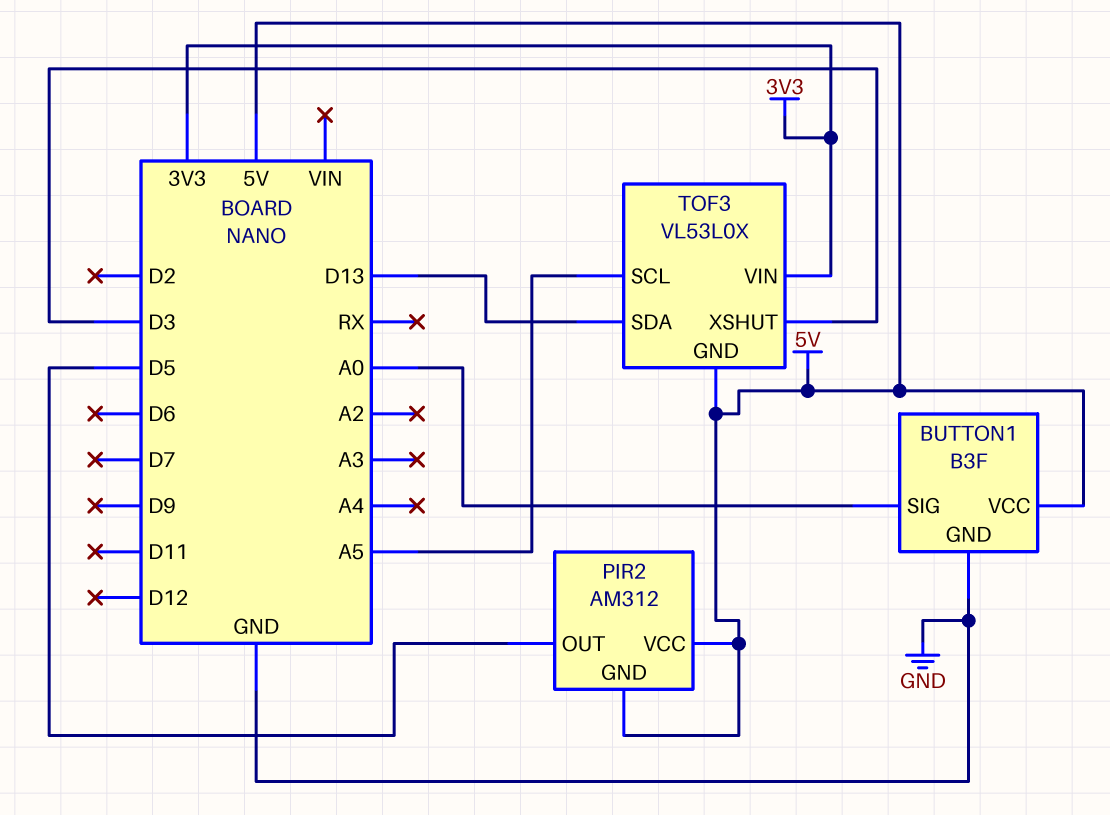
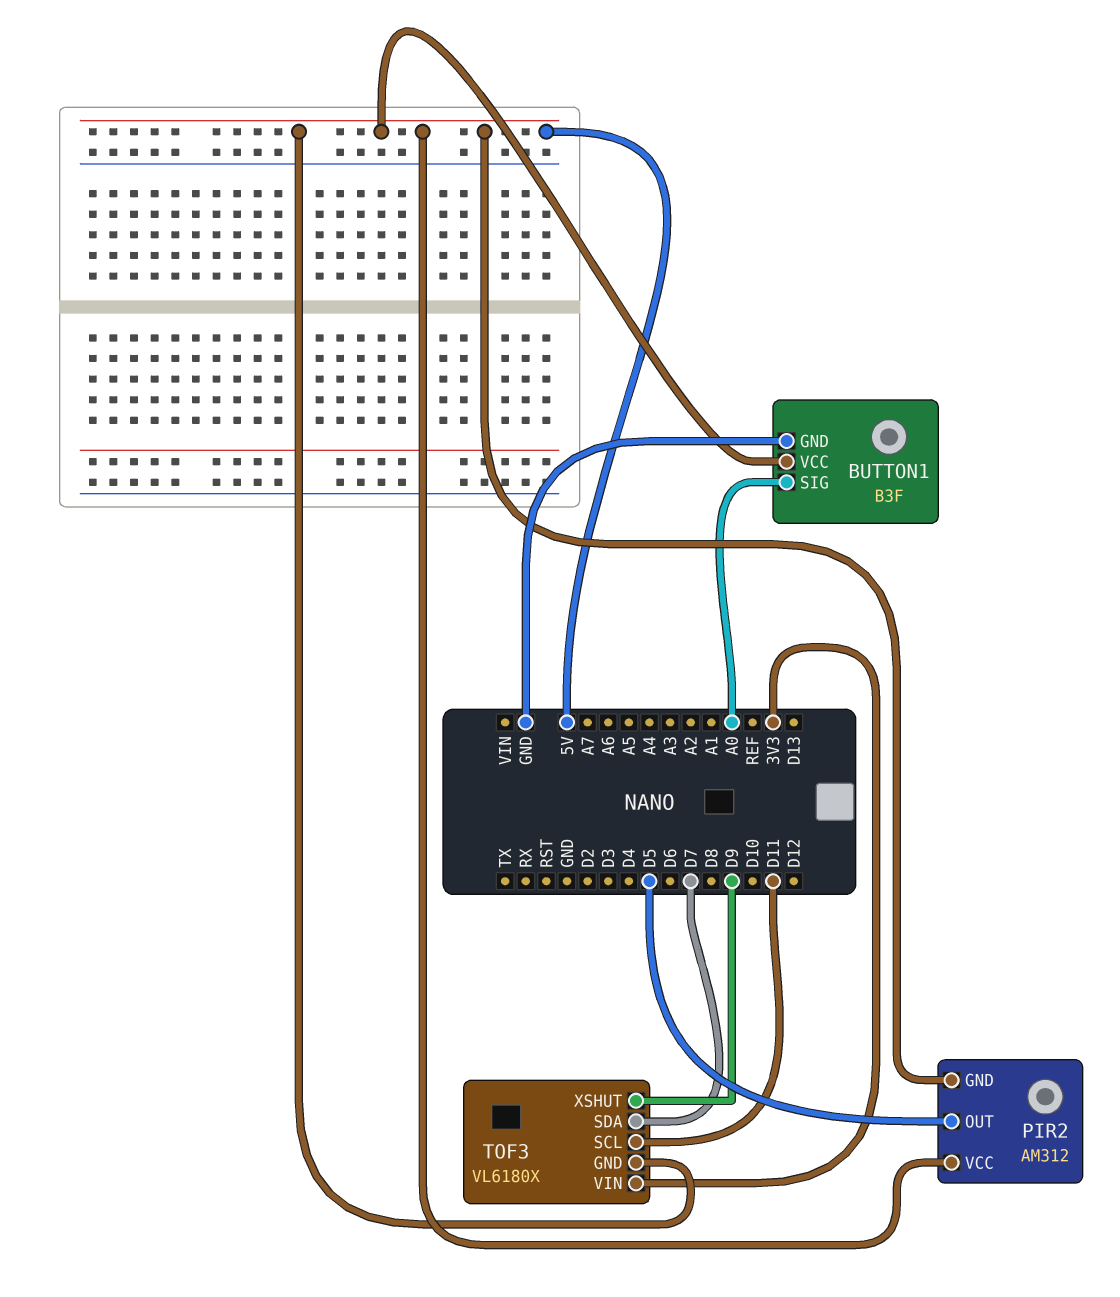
TOF3: VL53L0X -> VL6180X
TOF3 pin SCL: A5 -> D11
TOF3 pin SDA: D13 -> D7
TOF3 pin XSHUT: D3 -> D9

